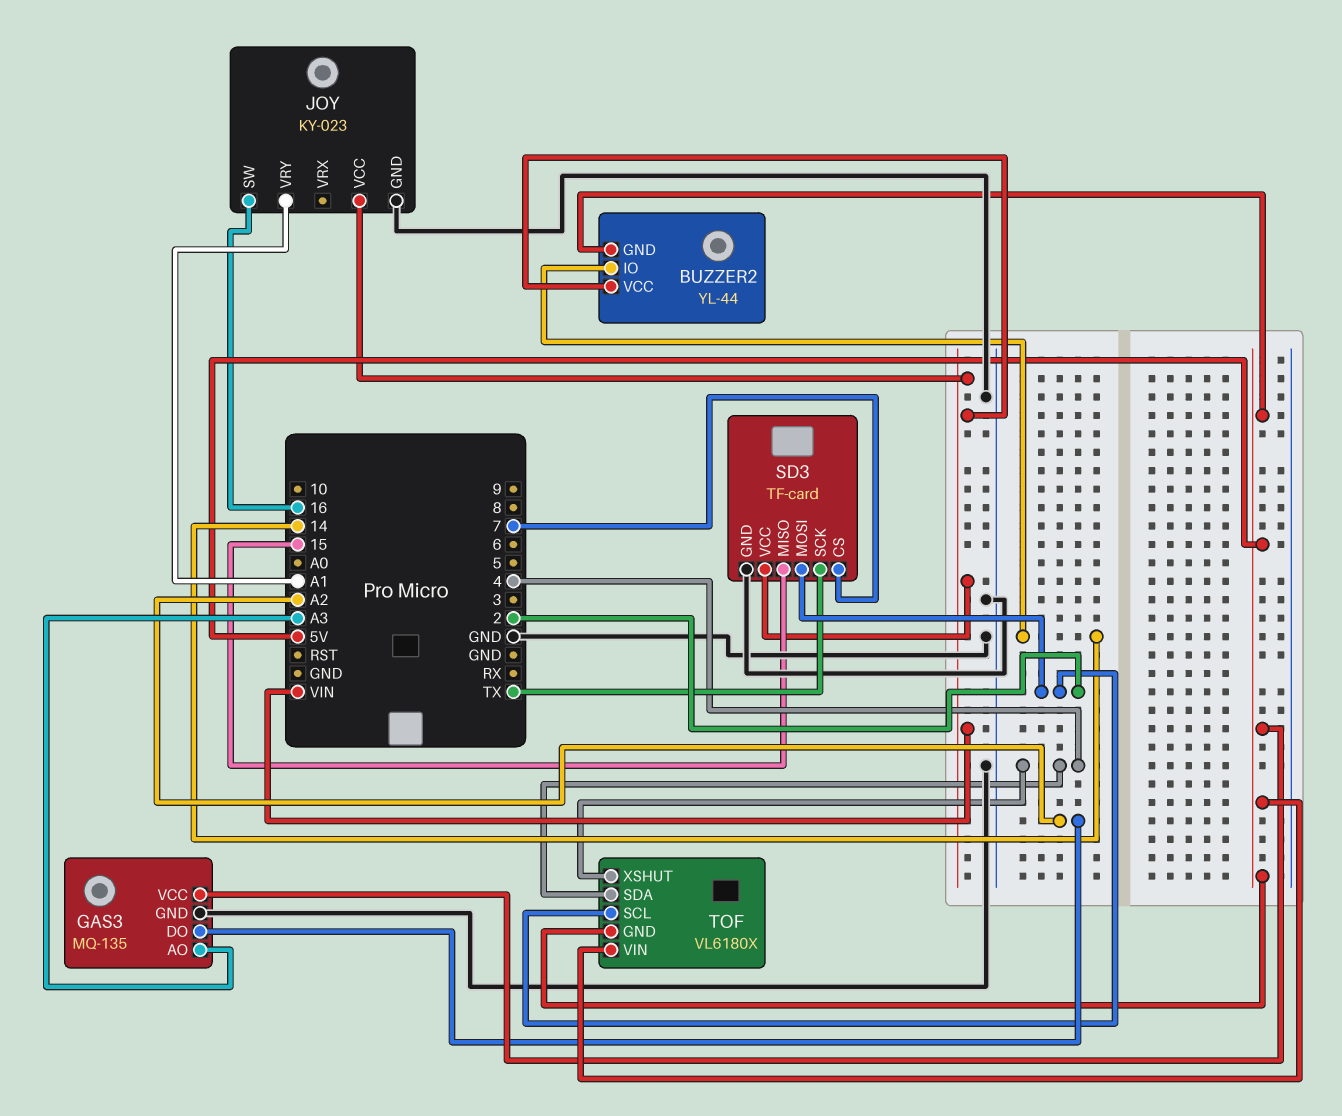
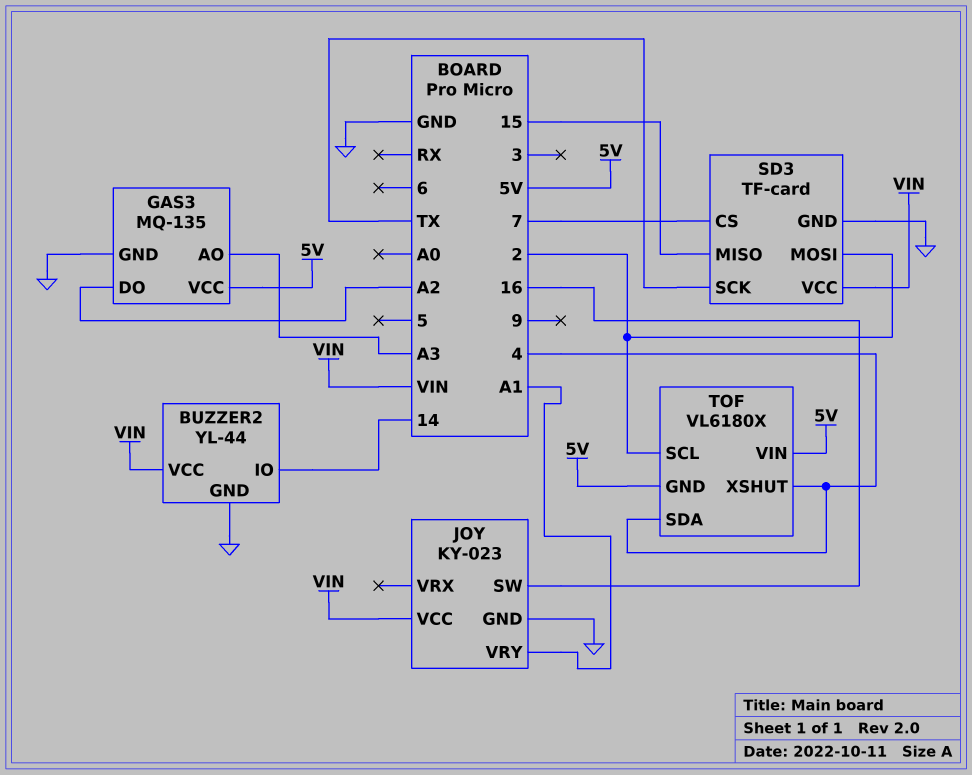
BUZZER2 pin GND: 5V -> GND

